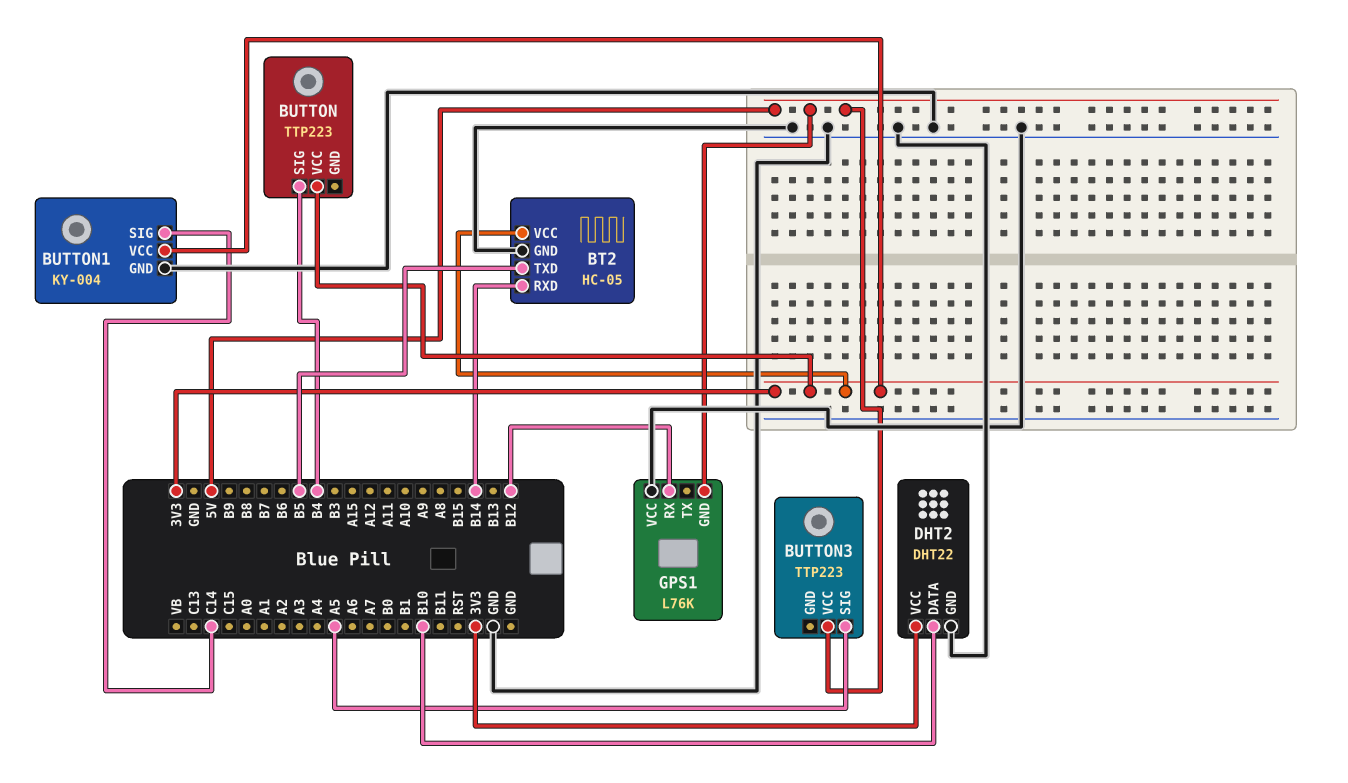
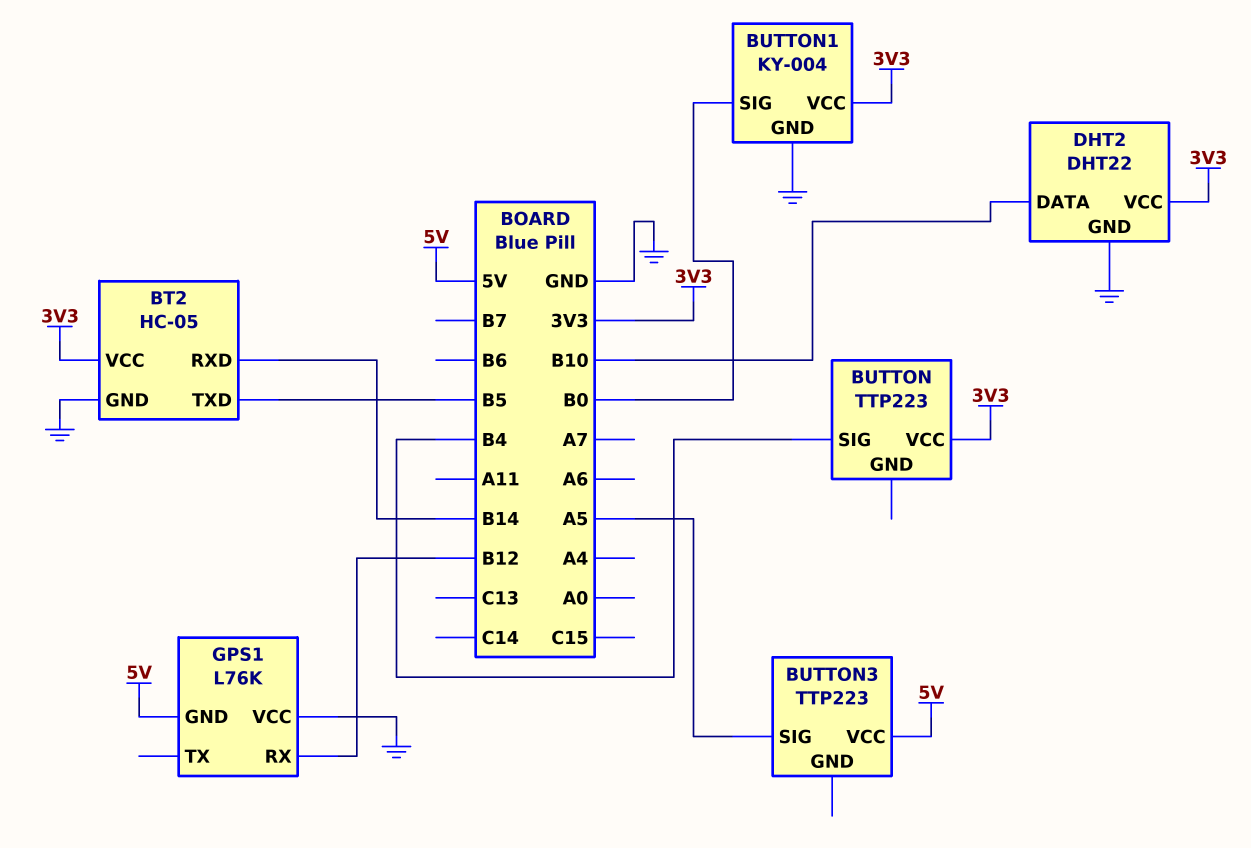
BUTTON1 pin SIG: C14 -> B0

